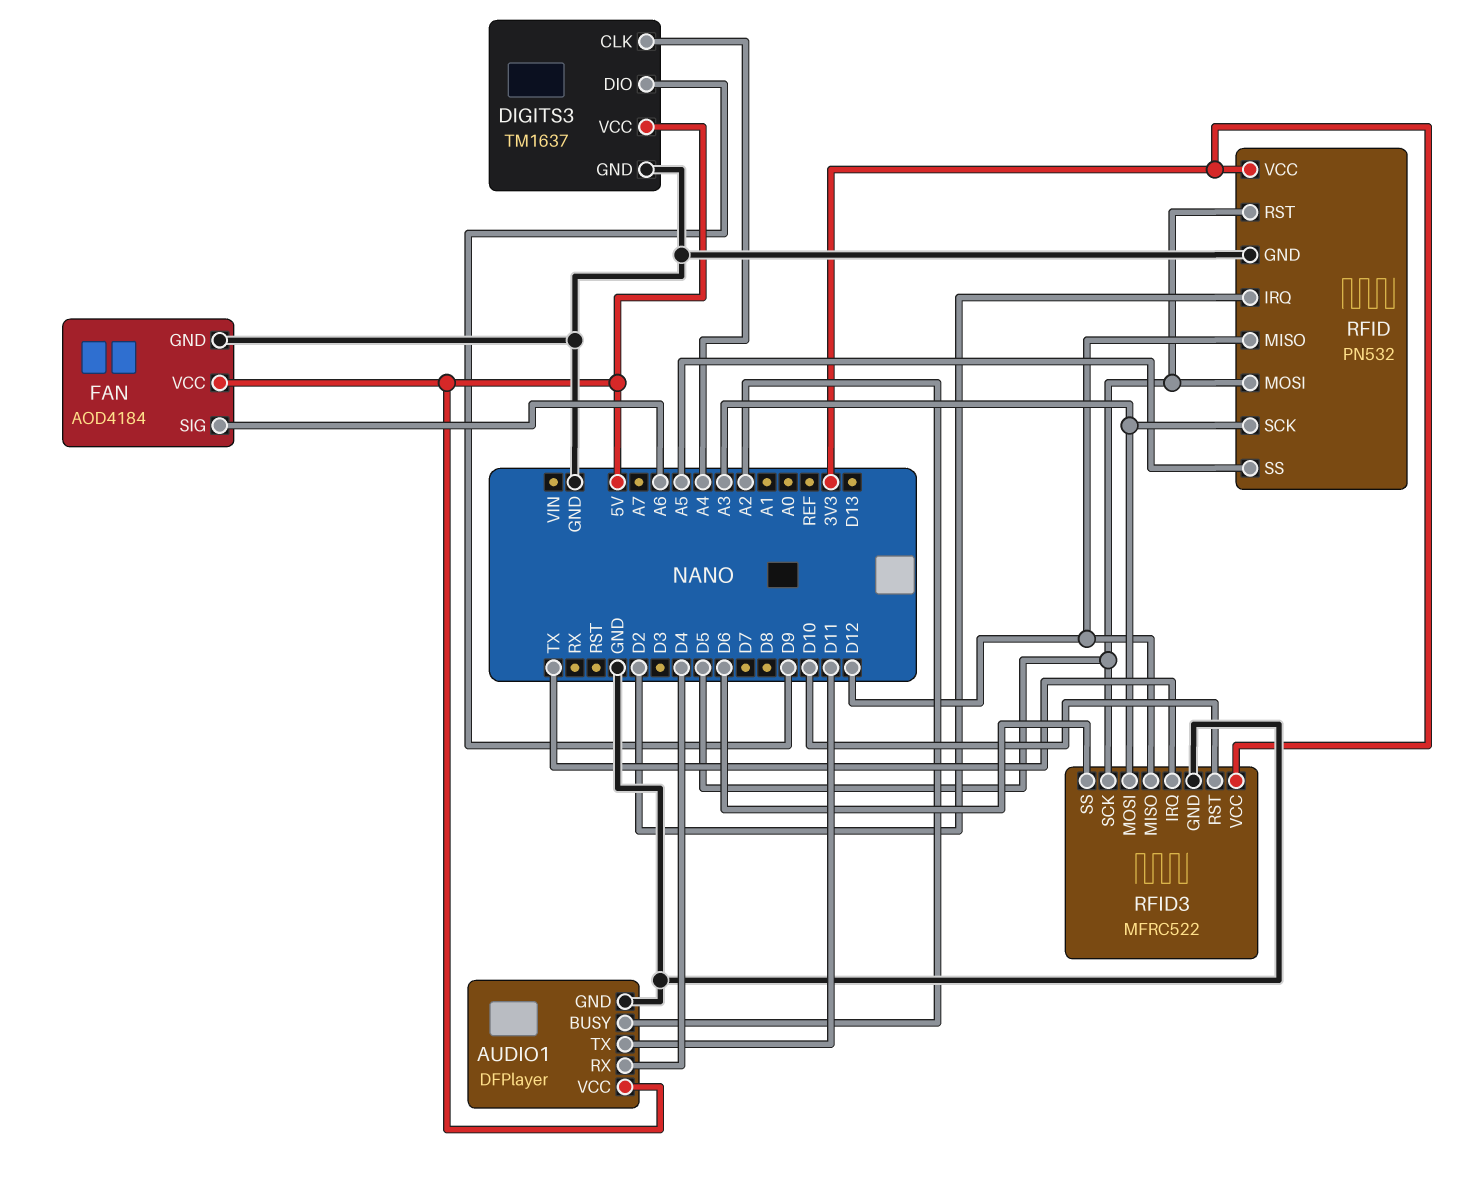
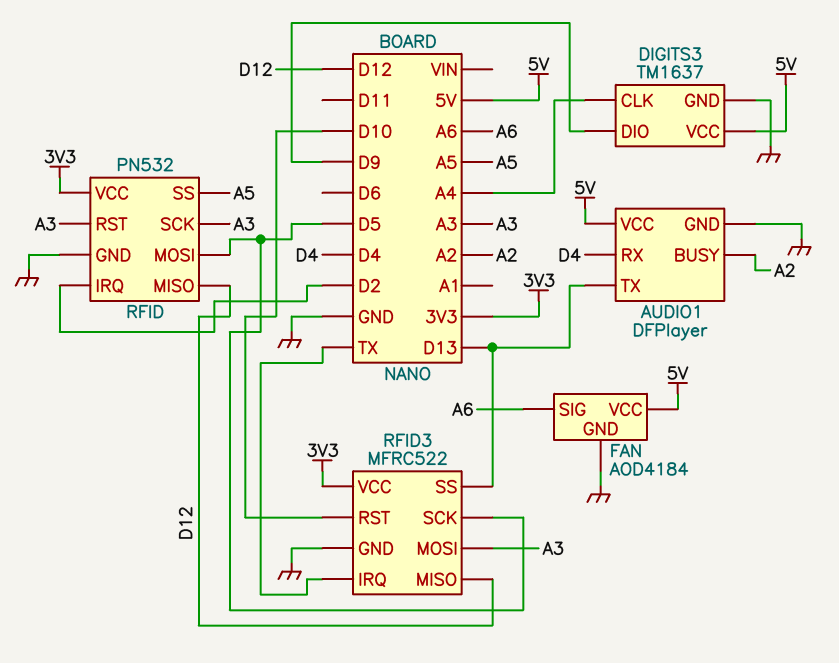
AUDIO1 pin TX: D11 -> D13
RFID pin RST: D5 -> A3
RFID3 pin SS: D6 -> D13

